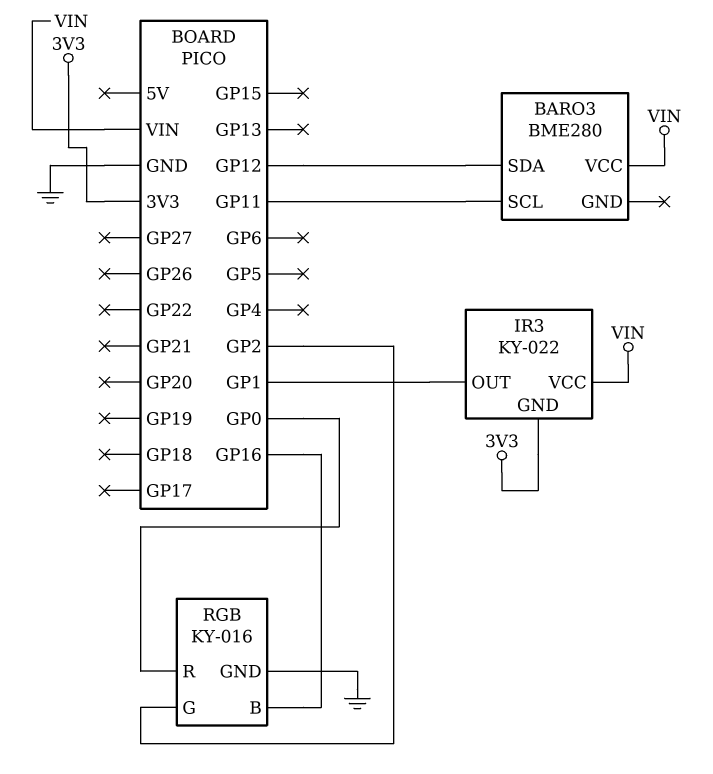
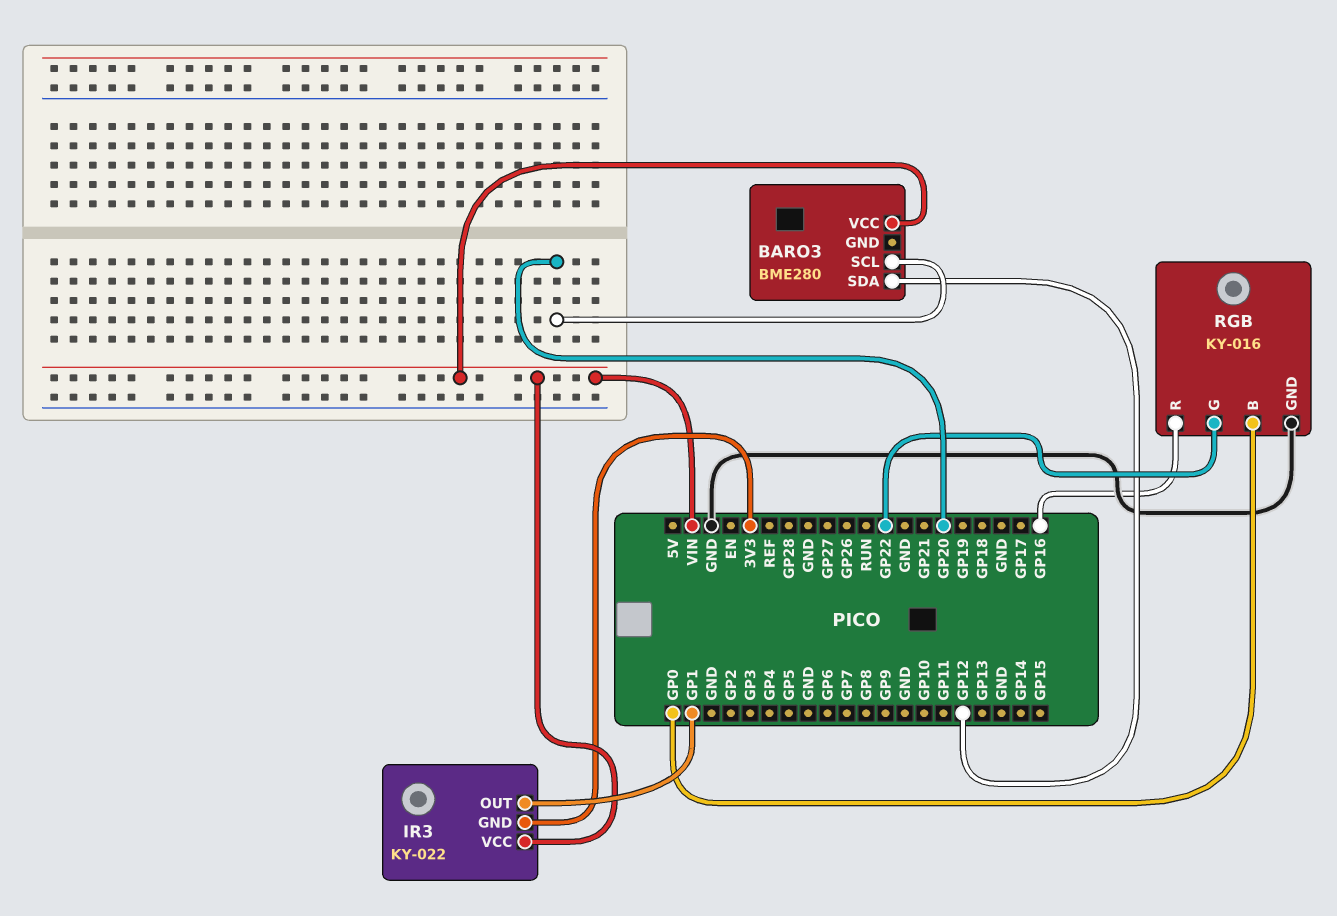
BARO3 pin SCL: GP11 -> GP20
RGB pin B: GP16 -> GP0
RGB pin G: GP2 -> GP22
RGB pin R: GP0 -> GP16

